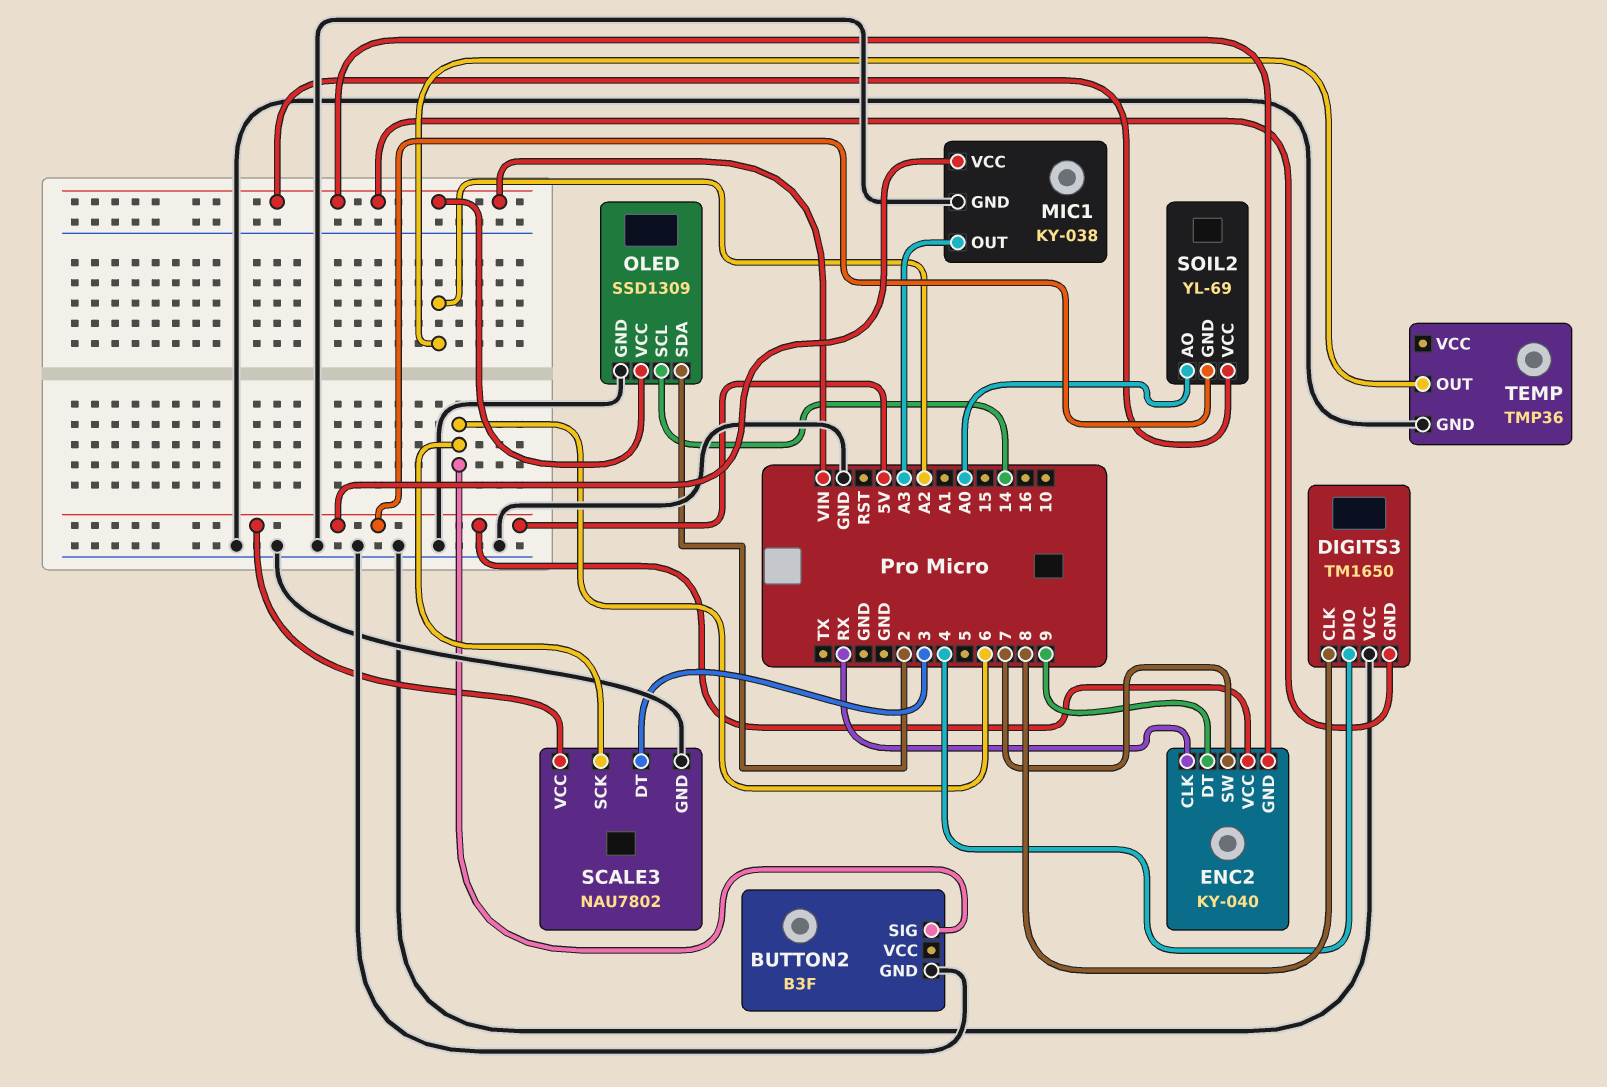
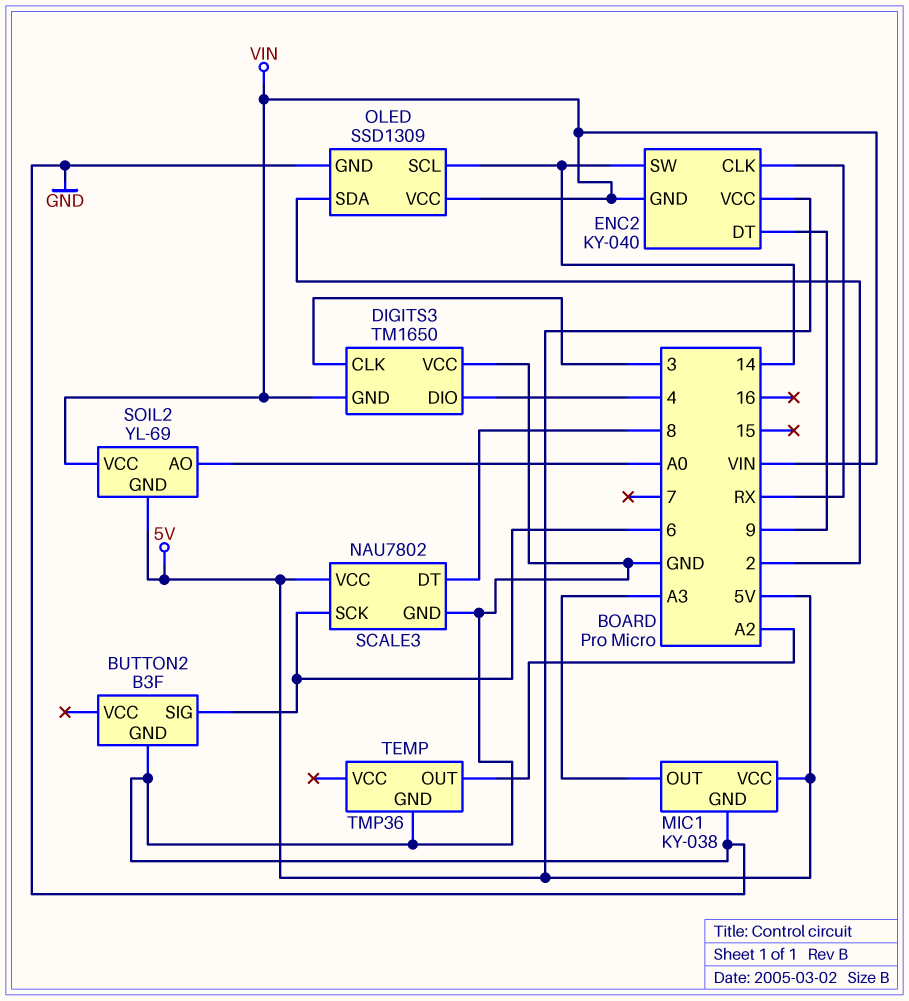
DIGITS3 pin CLK: 8 -> 3
ENC2 pin SW: 7 -> 14
SCALE3 pin DT: 3 -> 8

